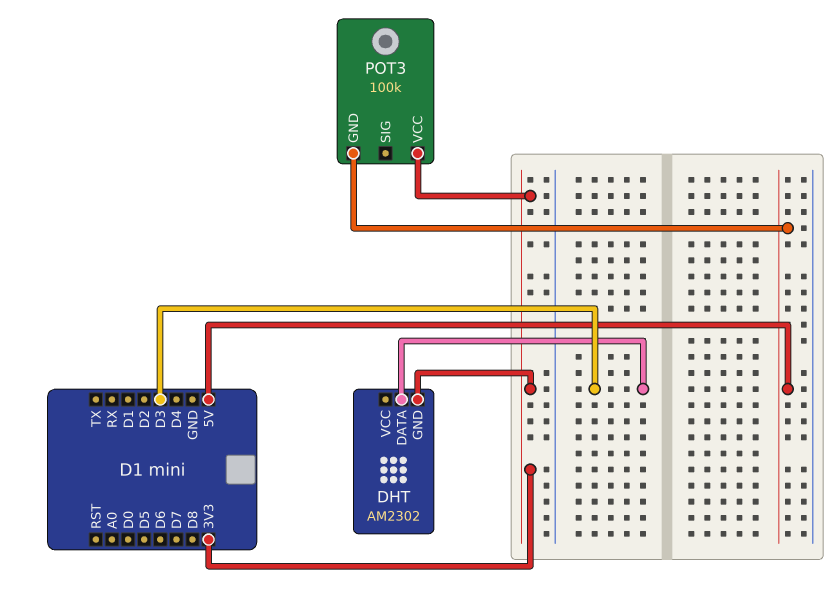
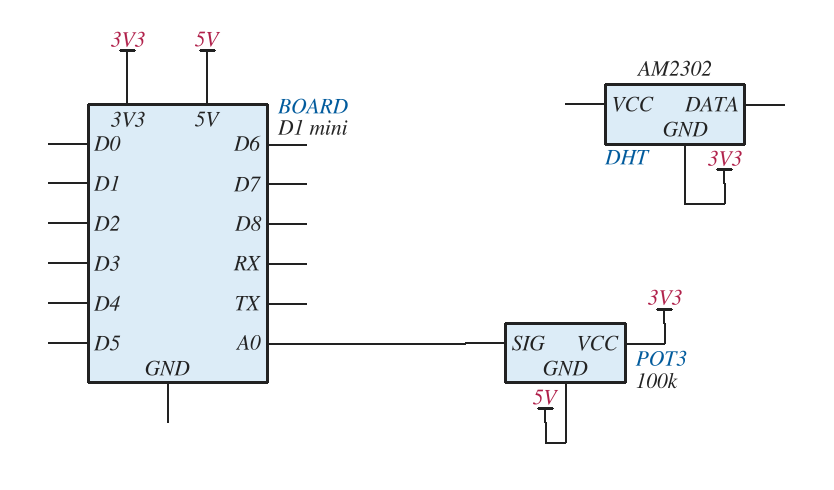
DHT pin DATA: D3 -> none
POT3 pin SIG: none -> A0

